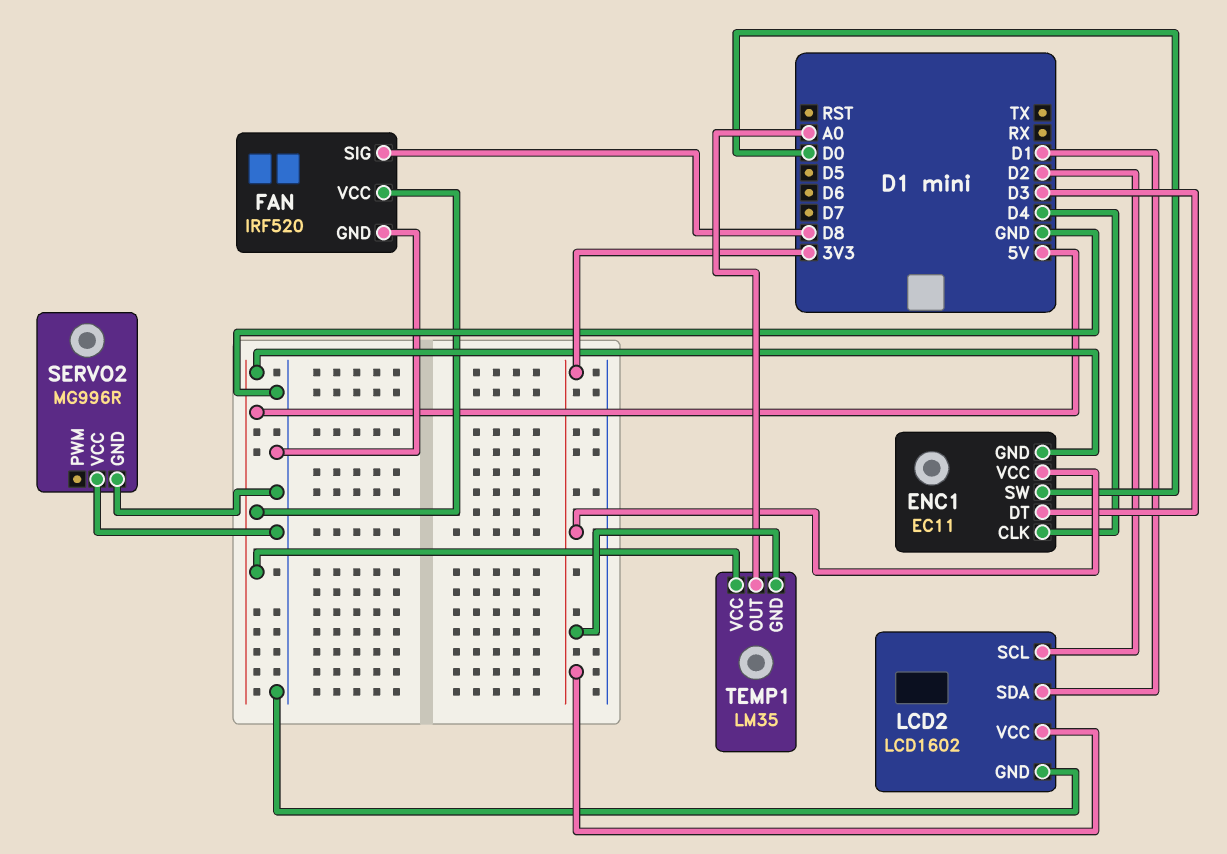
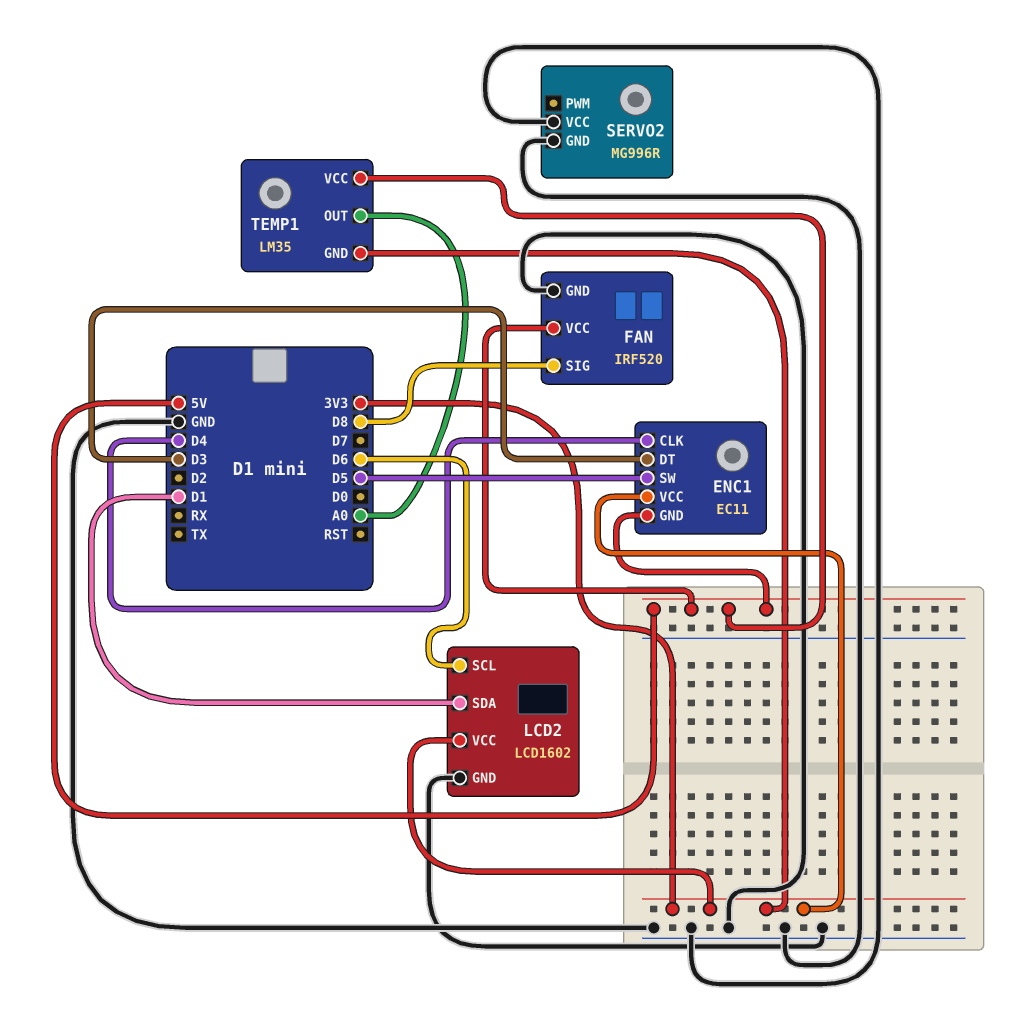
ENC1 pin SW: D0 -> D5
LCD2 pin SCL: D2 -> D6

